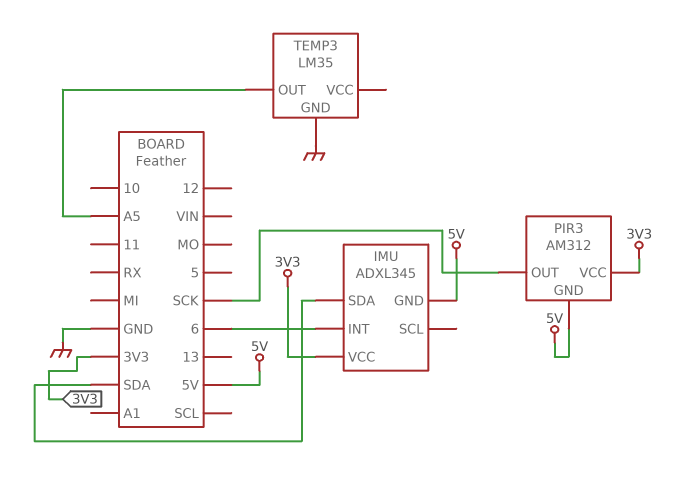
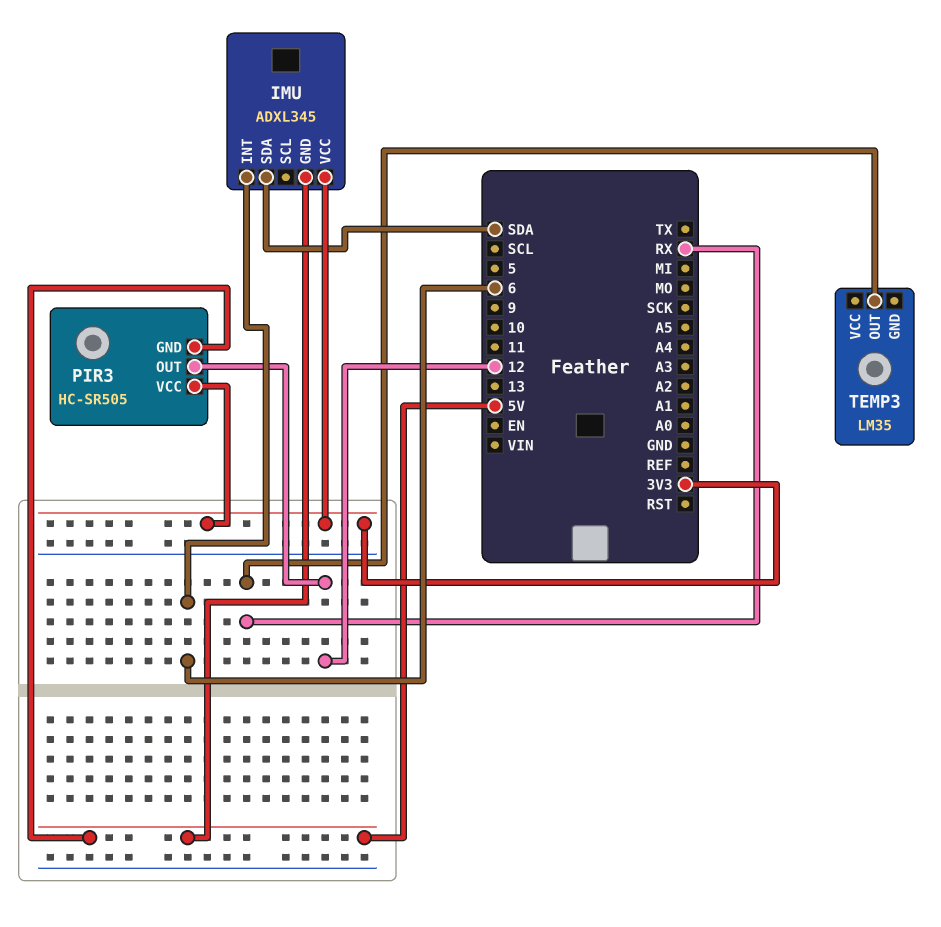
PIR3: AM312 -> HC-SR505
PIR3 pin OUT: SCK -> 12
TEMP3 pin GND: GND -> none
TEMP3 pin OUT: A5 -> RX

